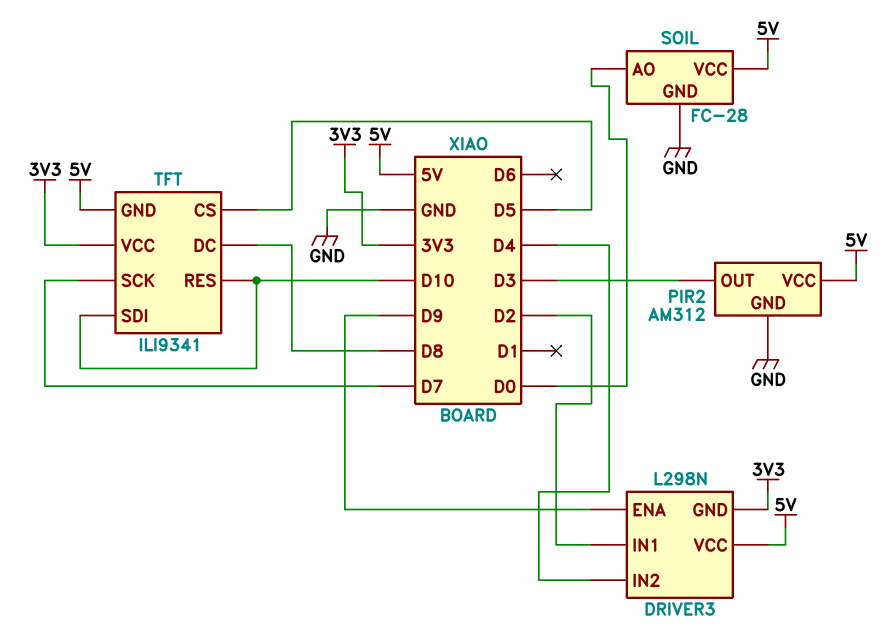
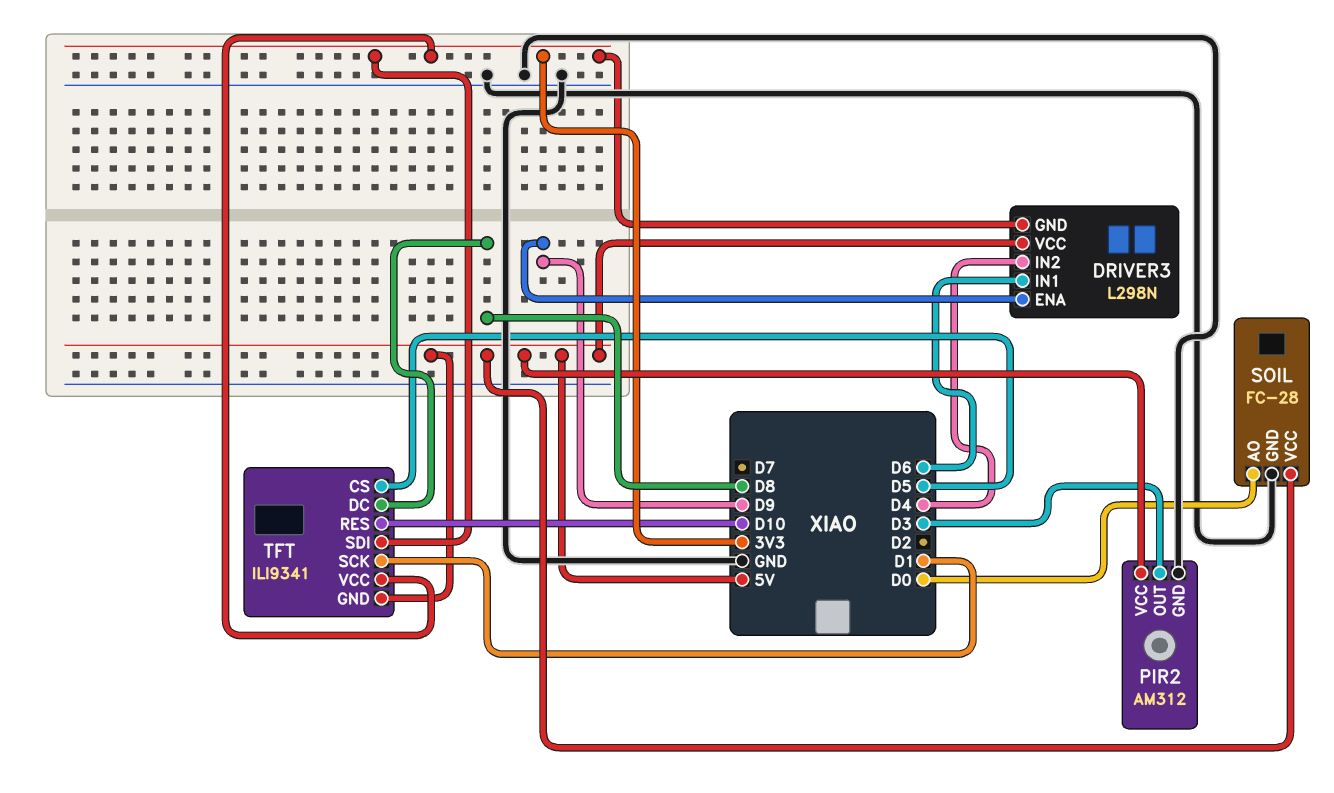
DRIVER3 pin IN1: D2 -> D6
TFT pin SCK: D7 -> D1
TFT pin SDI: D10 -> 3V3

